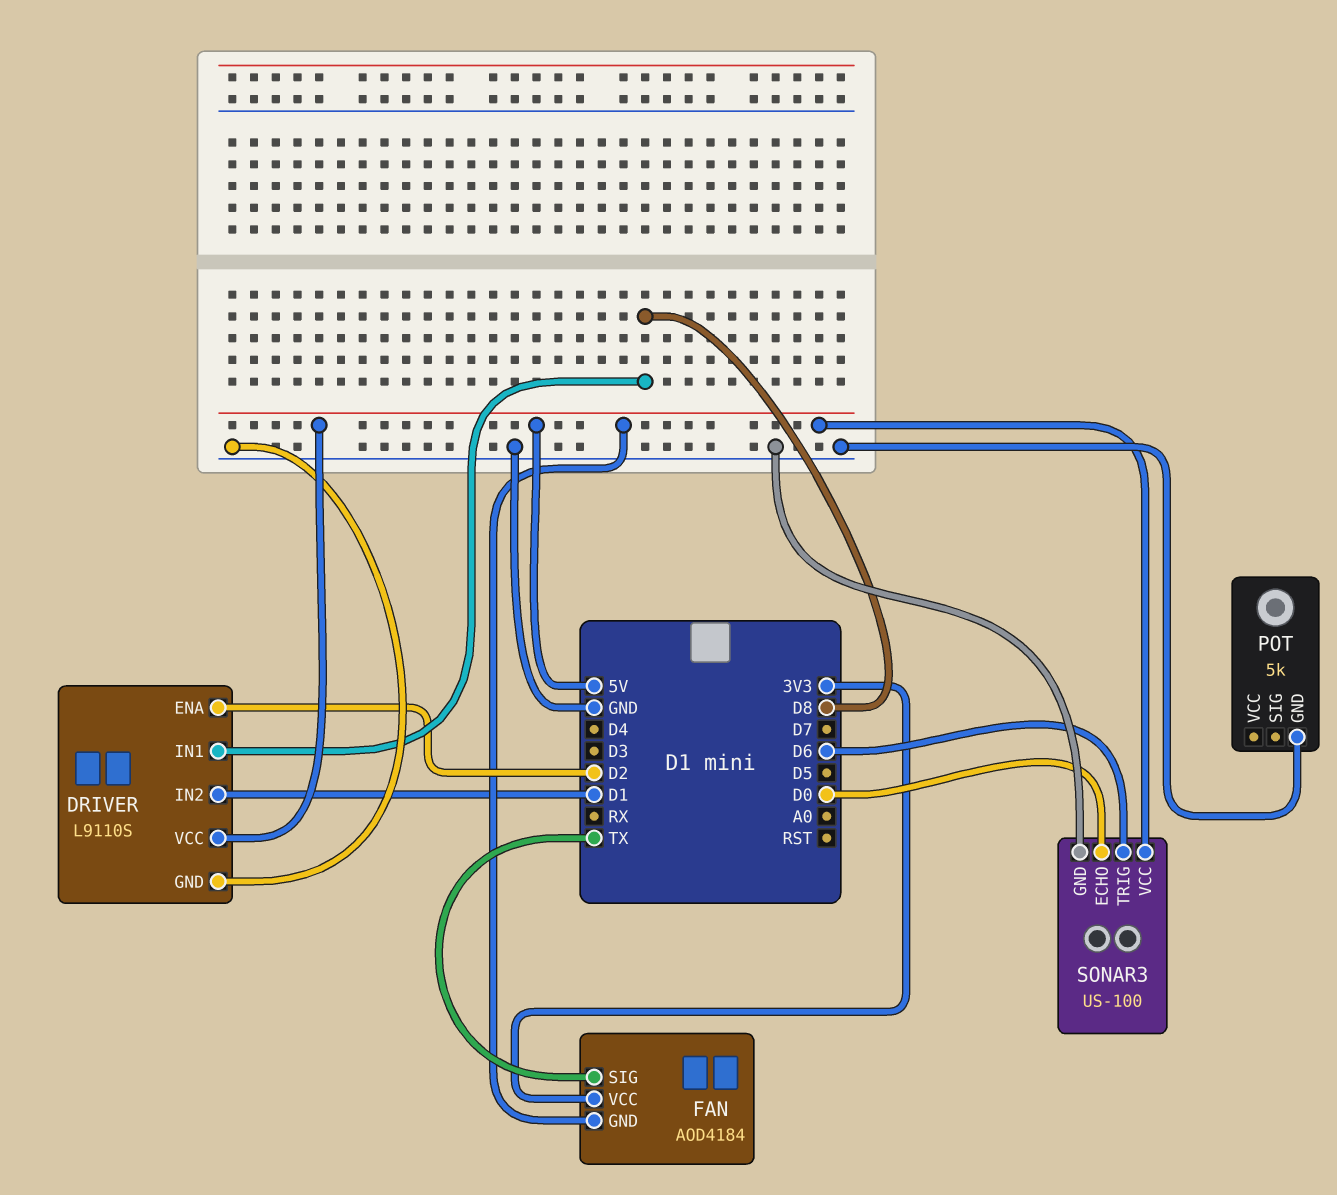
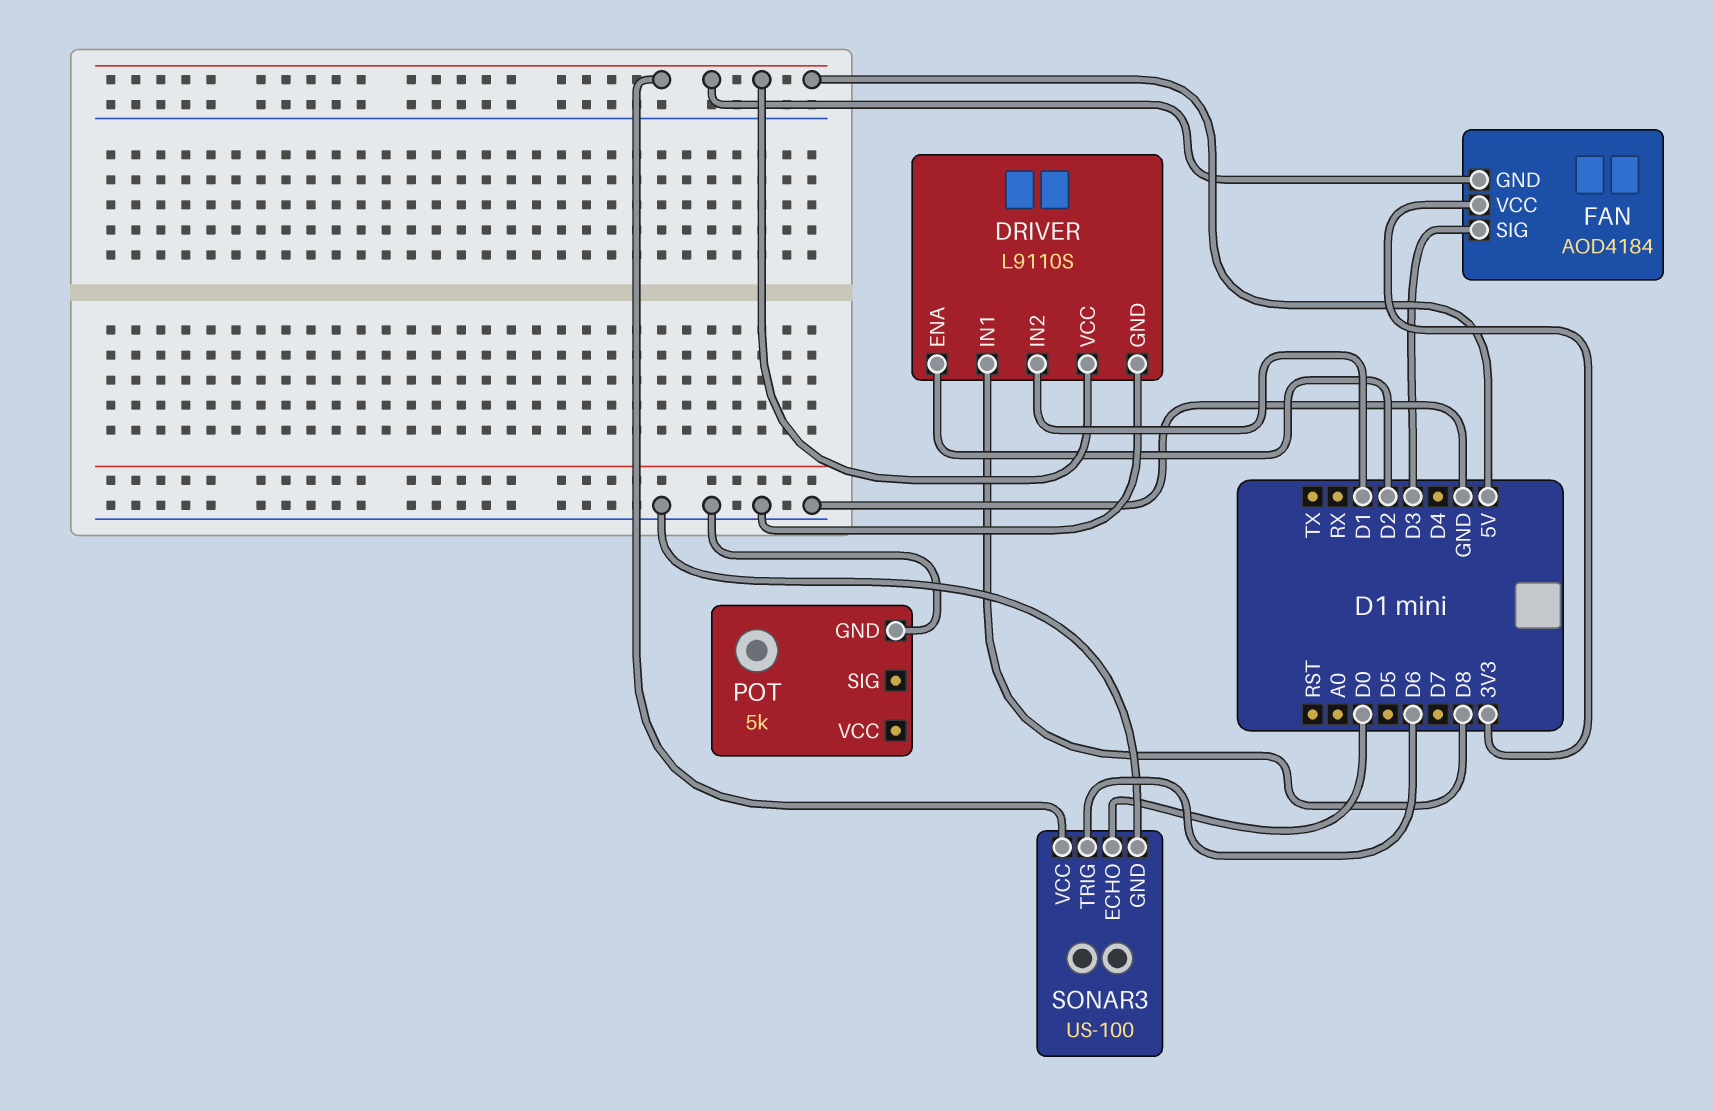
FAN pin SIG: TX -> D3

